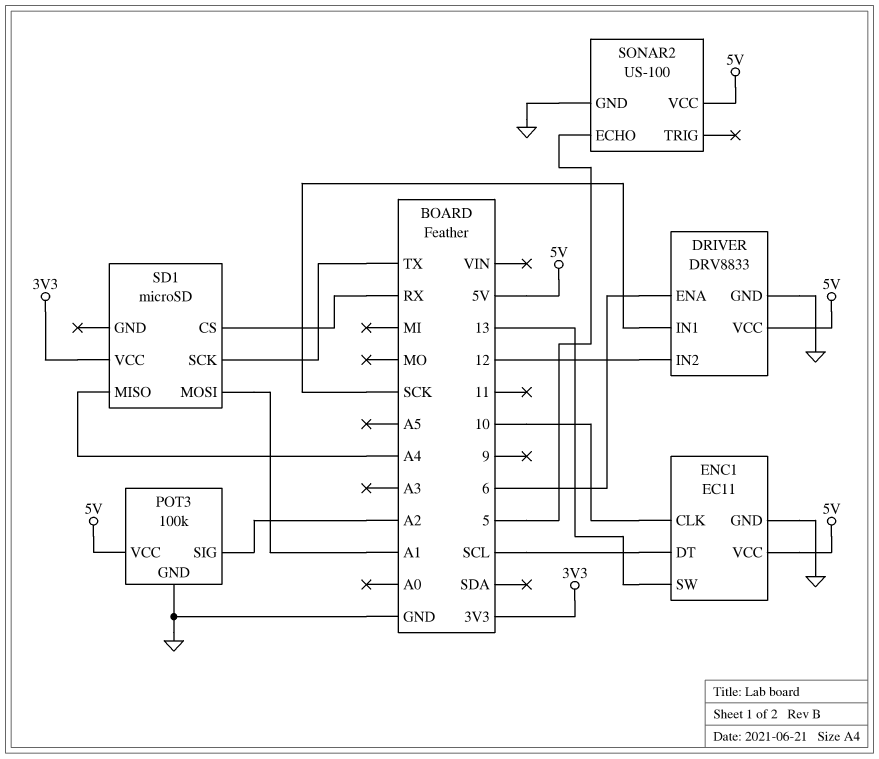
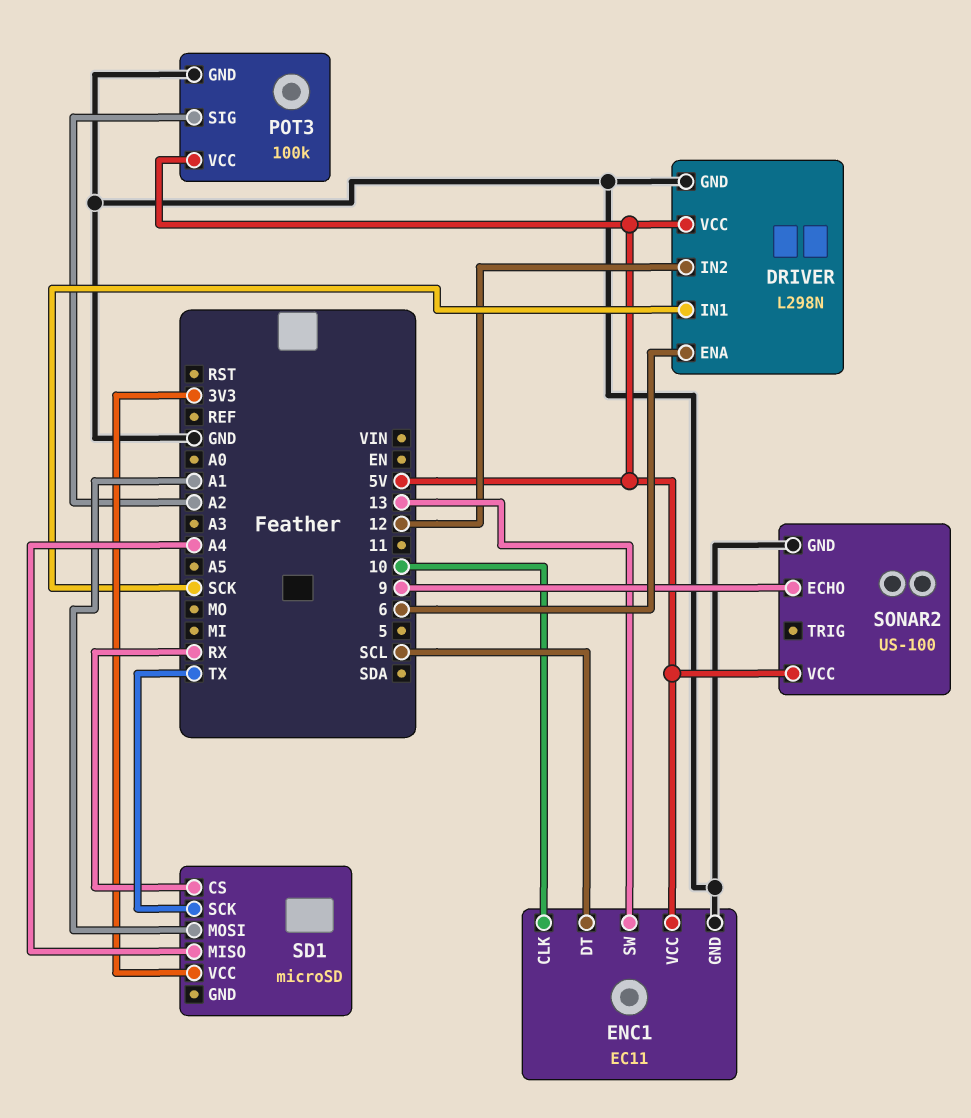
DRIVER: DRV8833 -> L298N
SONAR2 pin ECHO: 5 -> 9

